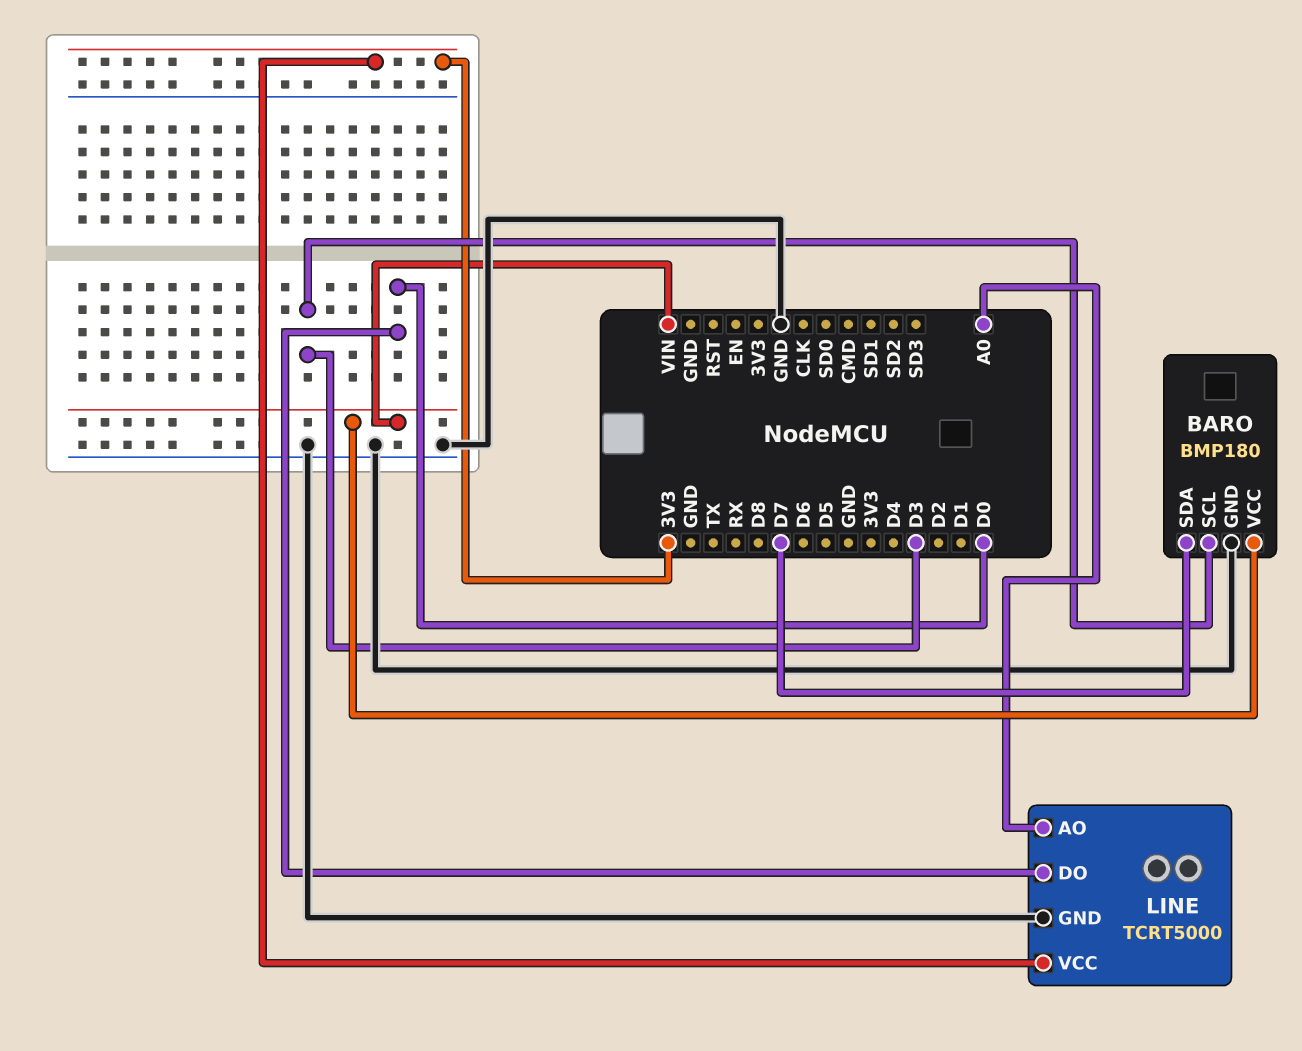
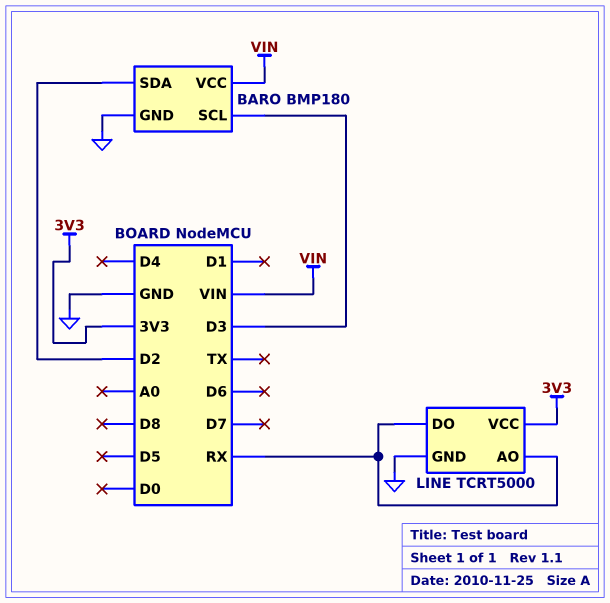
BARO pin SDA: D7 -> D2
LINE pin AO: A0 -> RX
LINE pin DO: D0 -> RX

